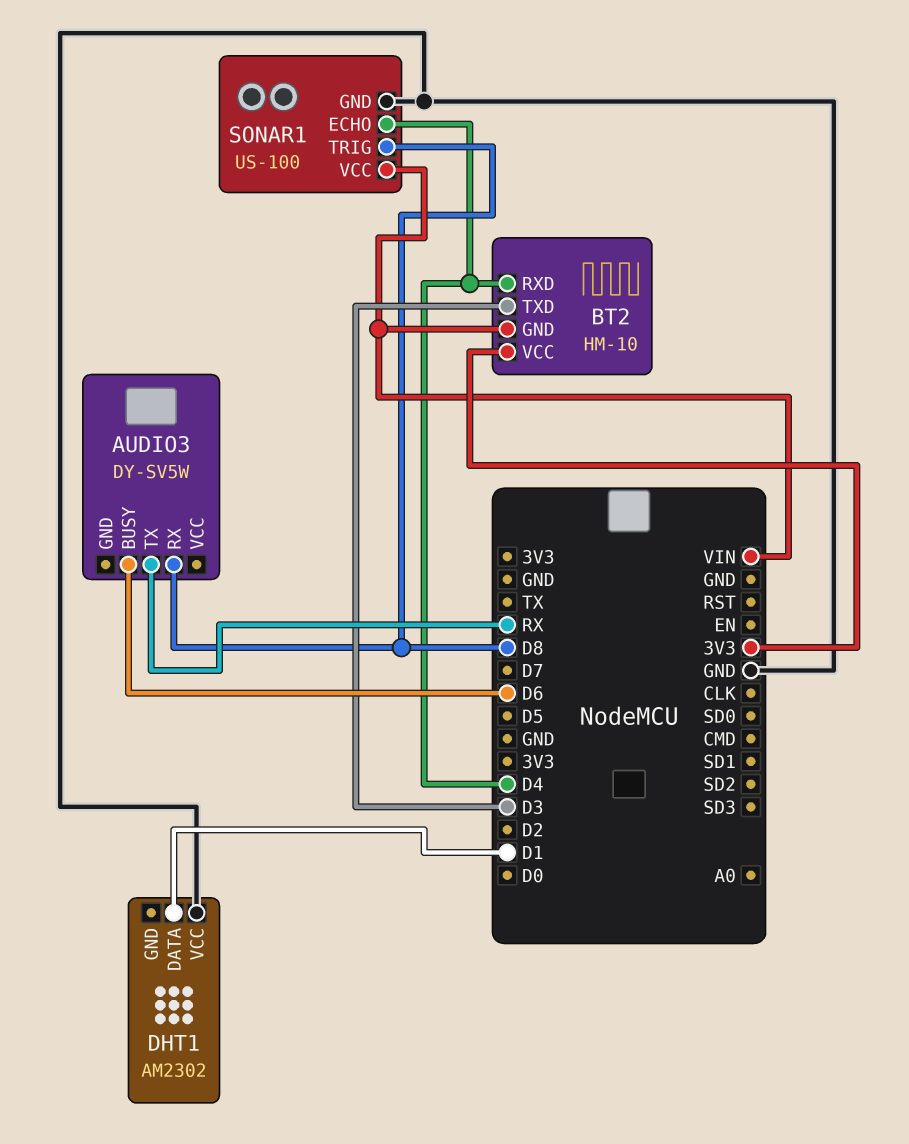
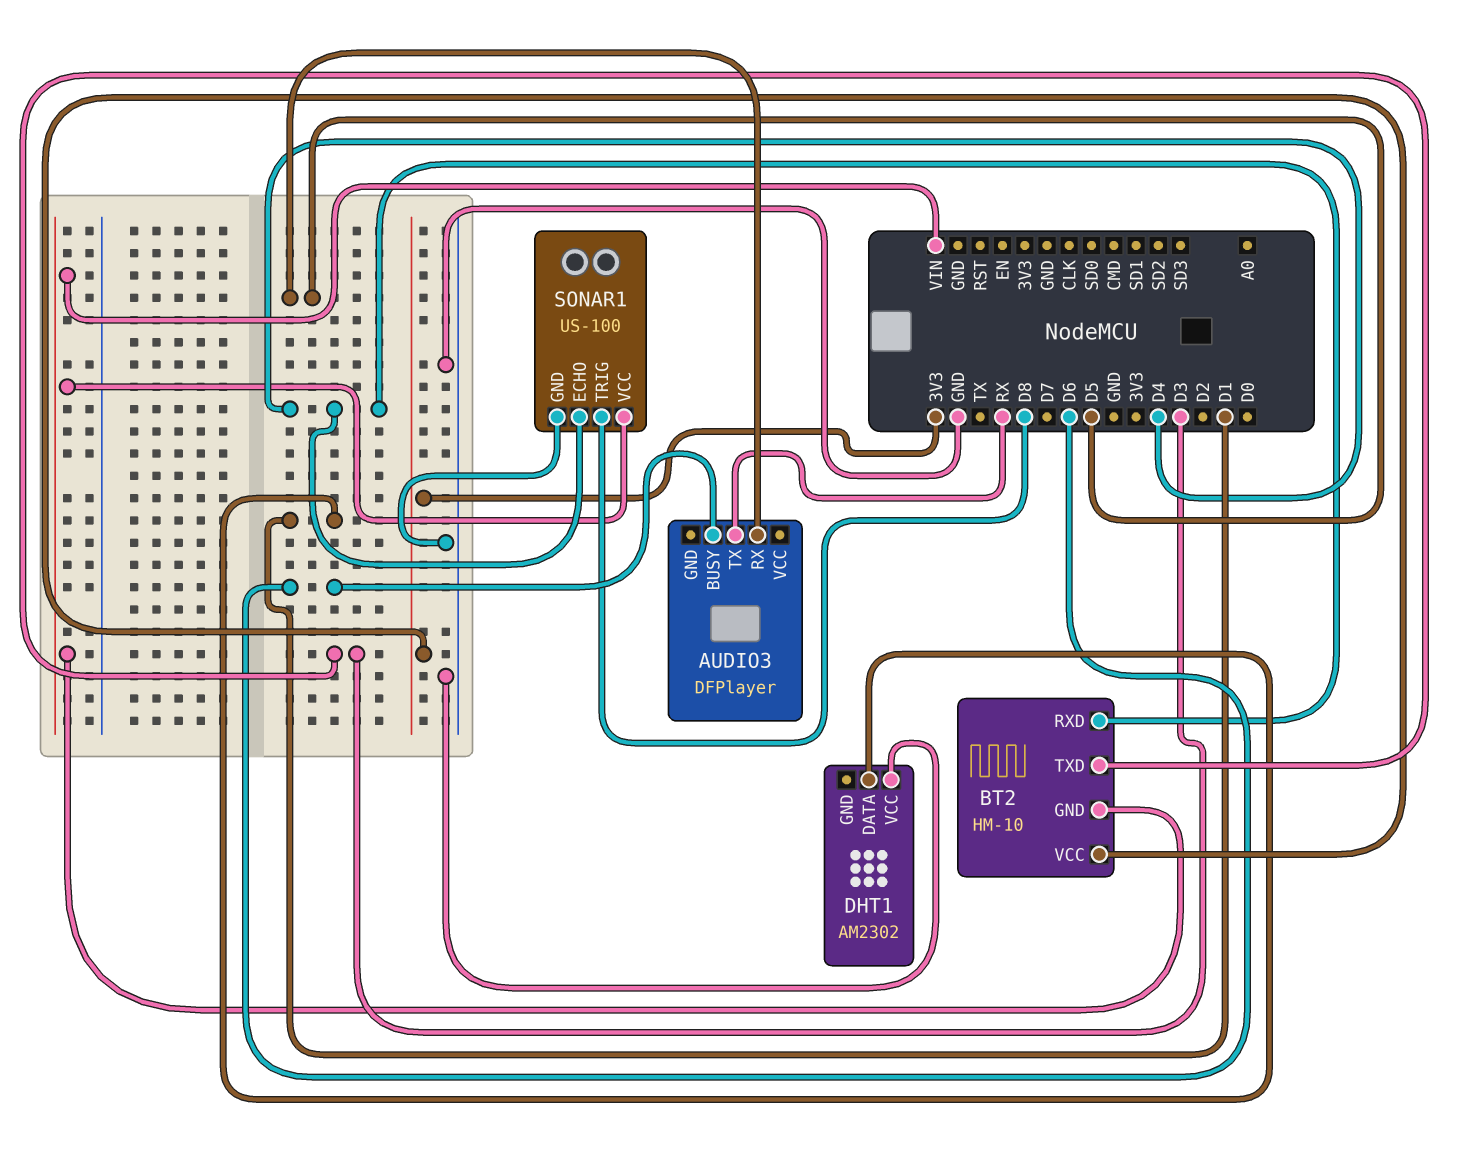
AUDIO3: DY-SV5W -> DFPlayer
AUDIO3 pin RX: D8 -> D5

